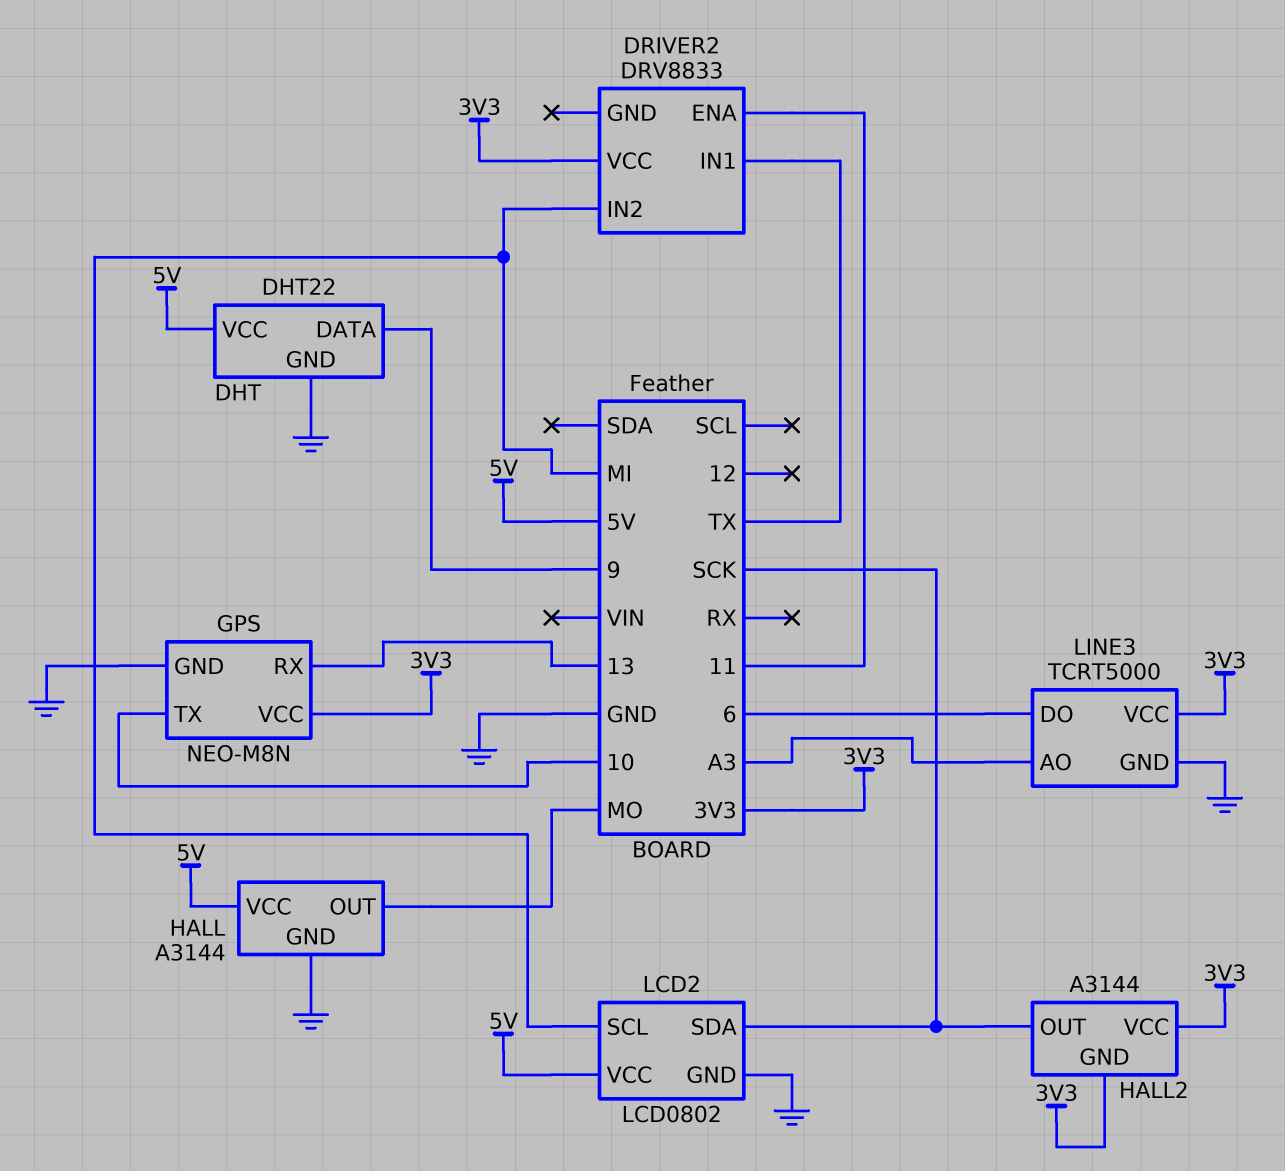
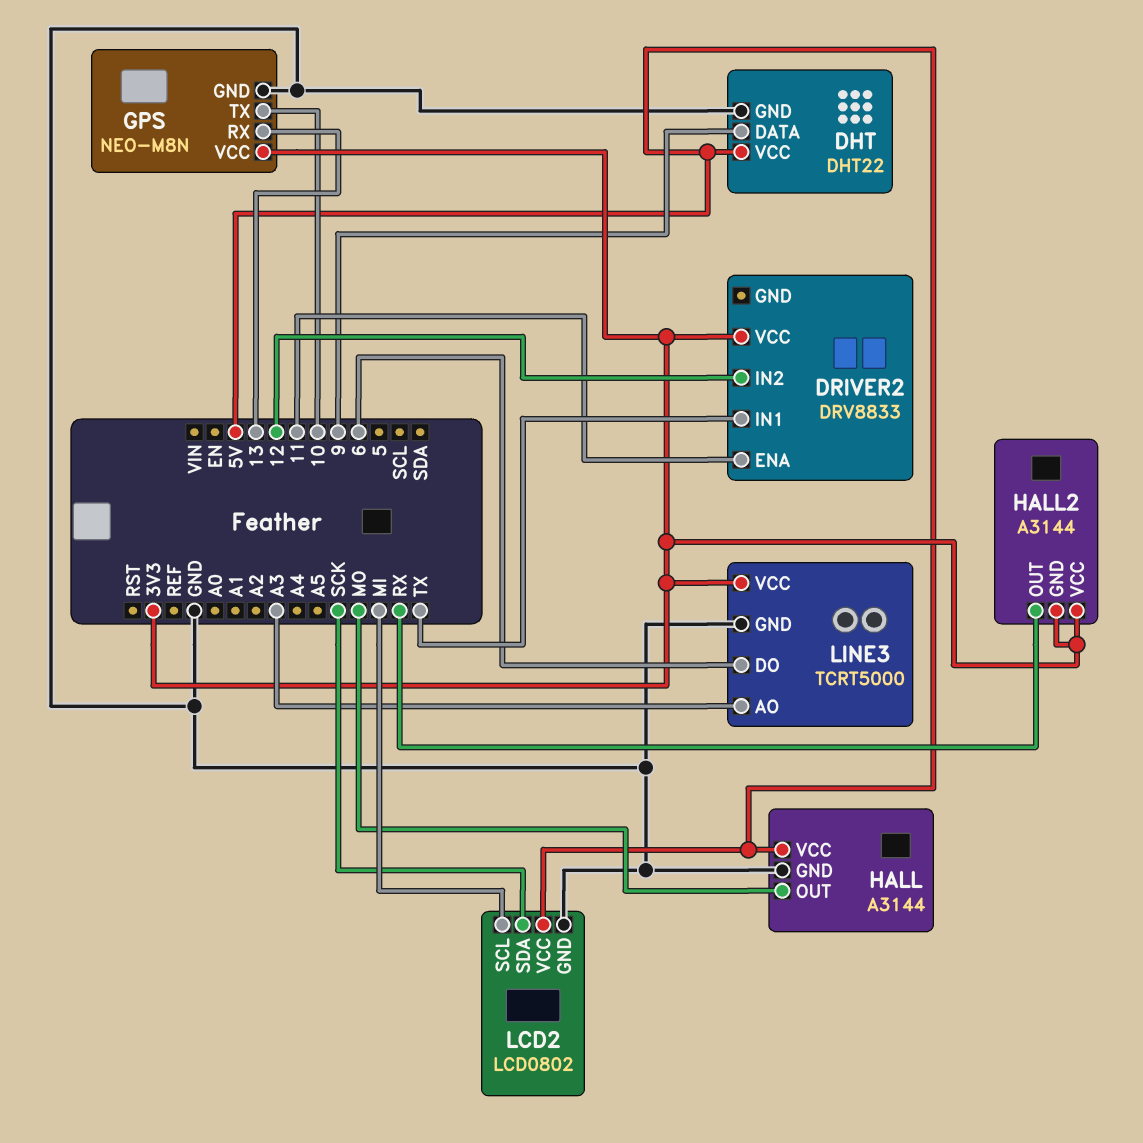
DRIVER2 pin IN2: MI -> 12
HALL2 pin OUT: SCK -> RX

